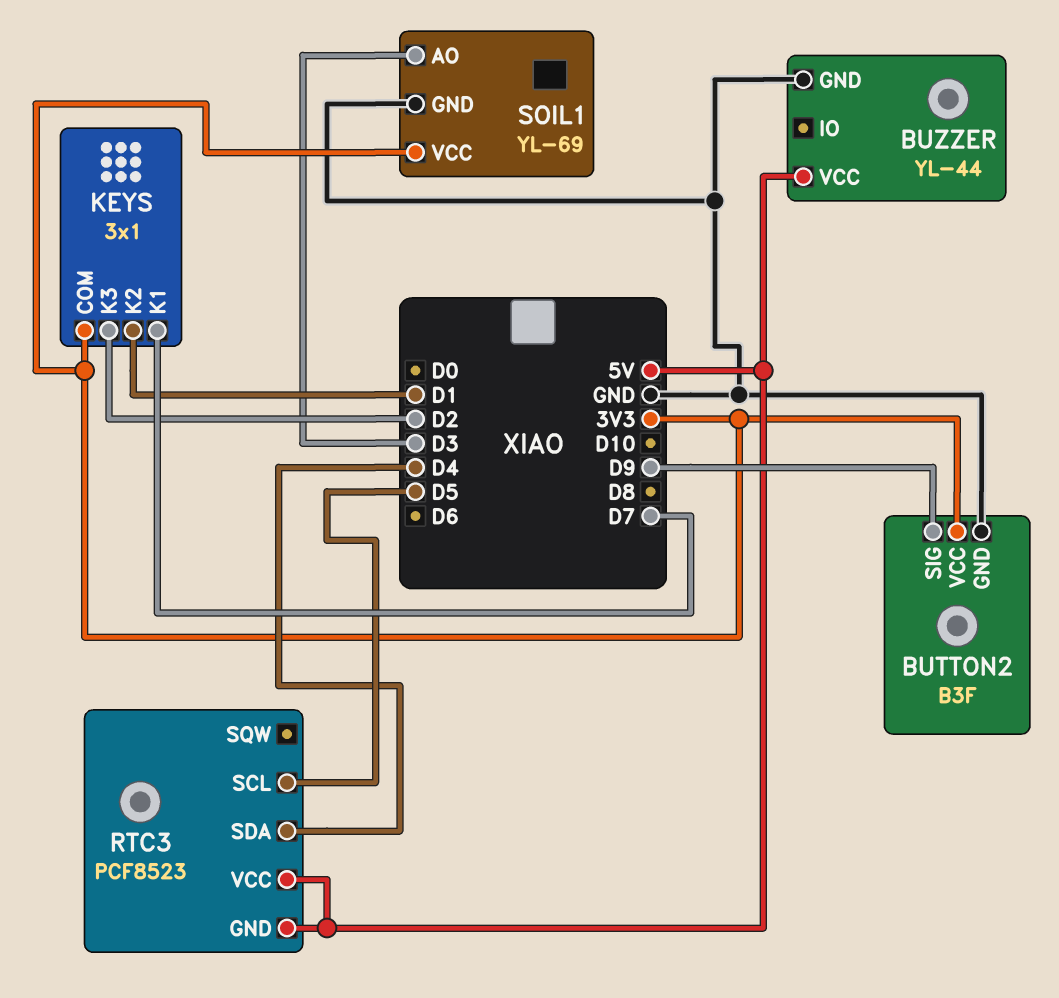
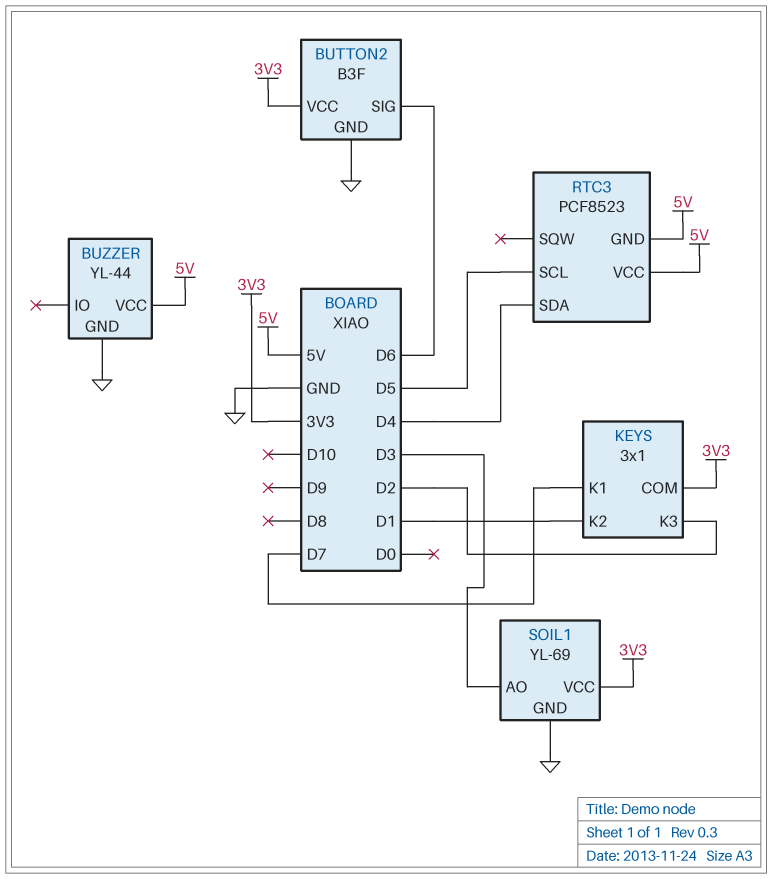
BUTTON2 pin SIG: D9 -> D6

